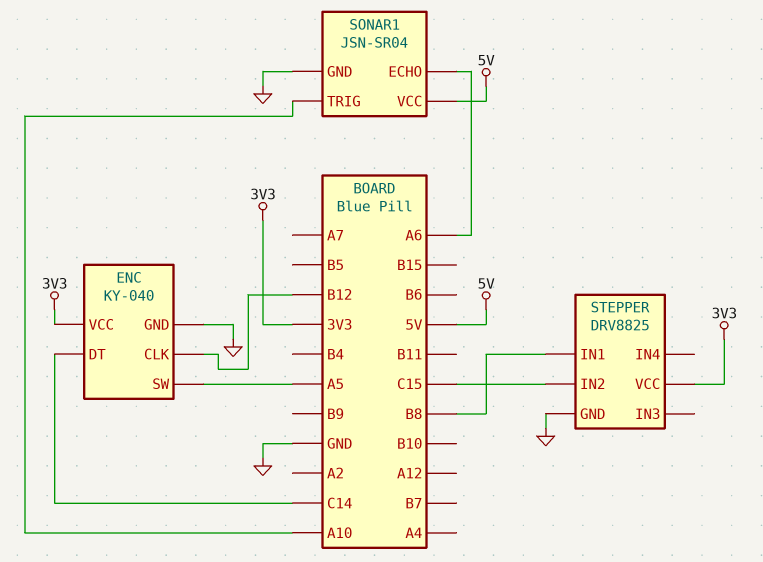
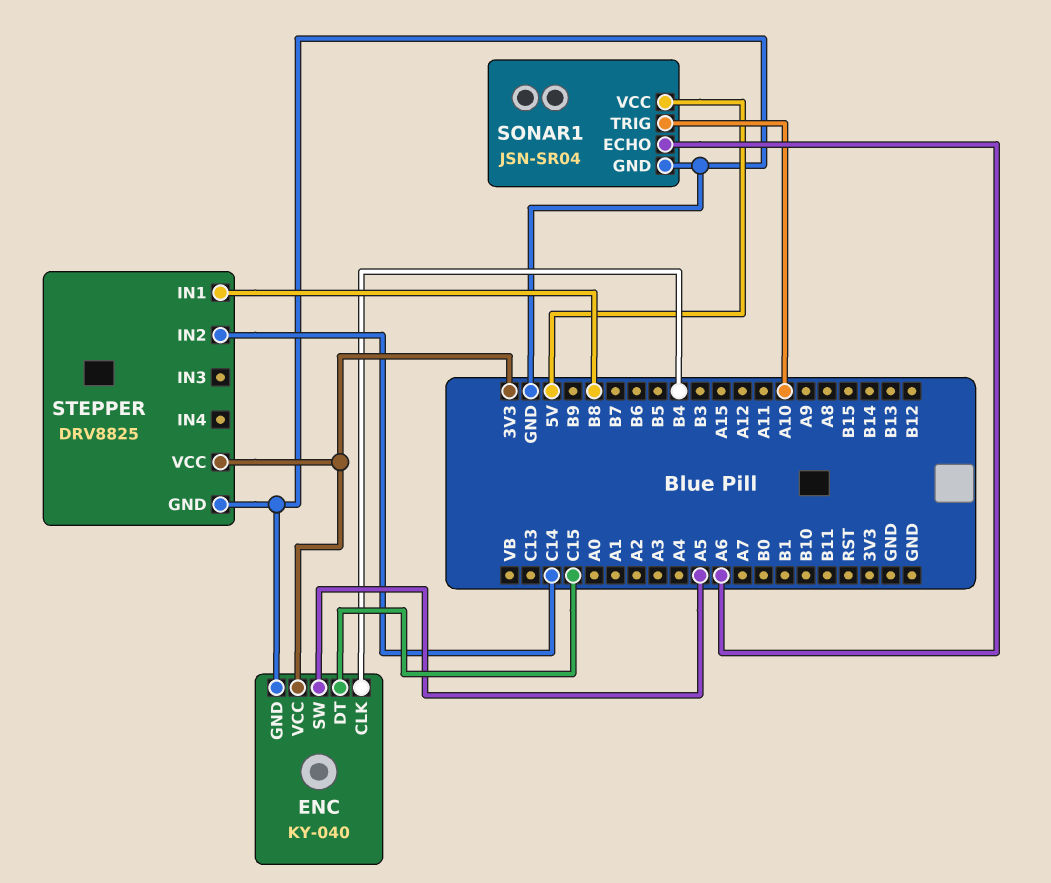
ENC pin CLK: B12 -> B4
ENC pin DT: C14 -> C15
STEPPER pin IN2: C15 -> C14

